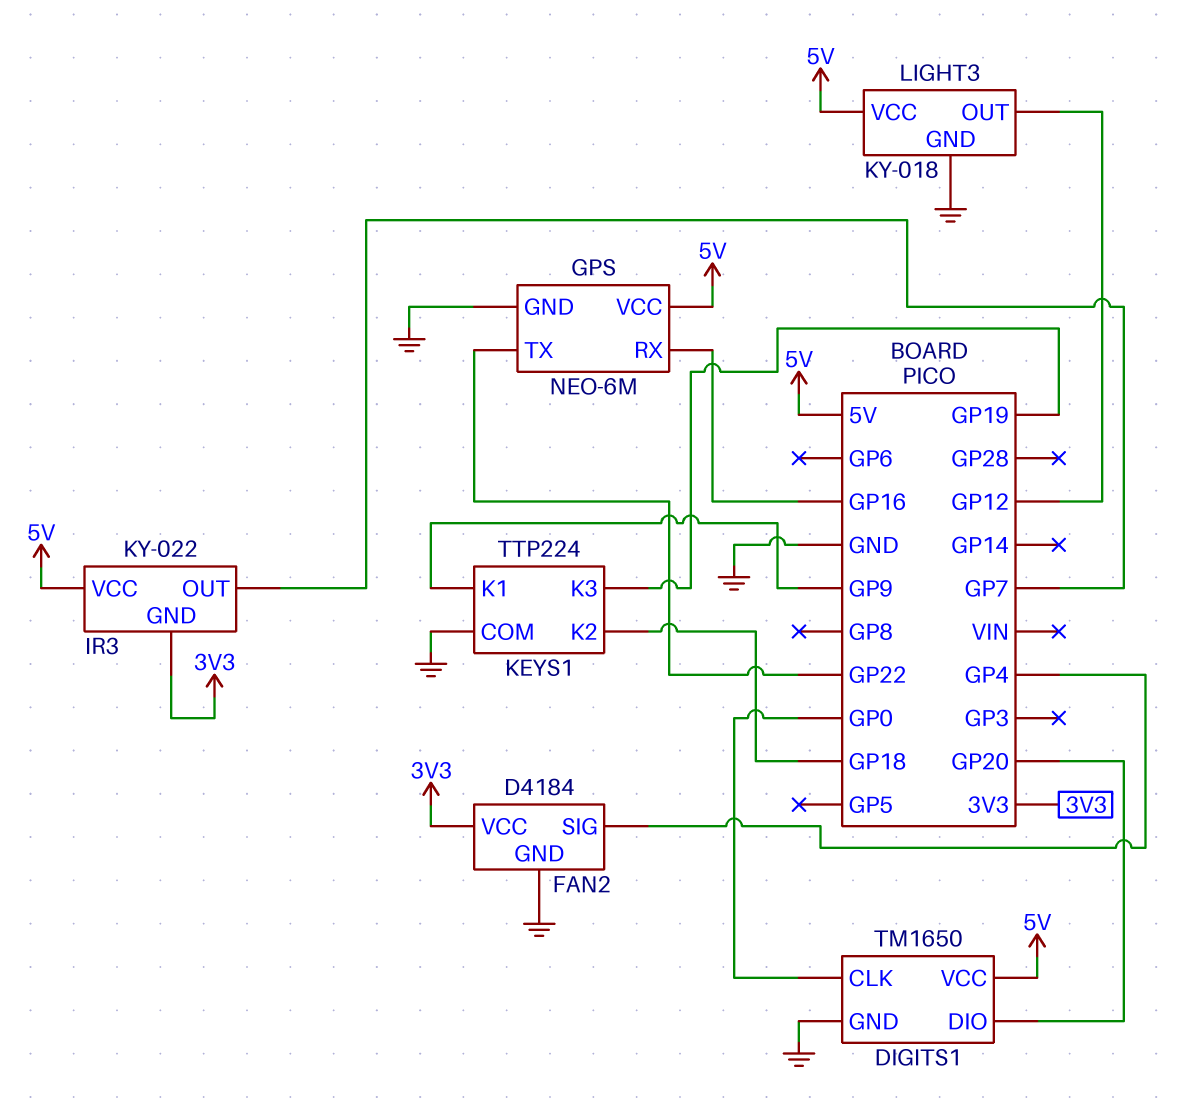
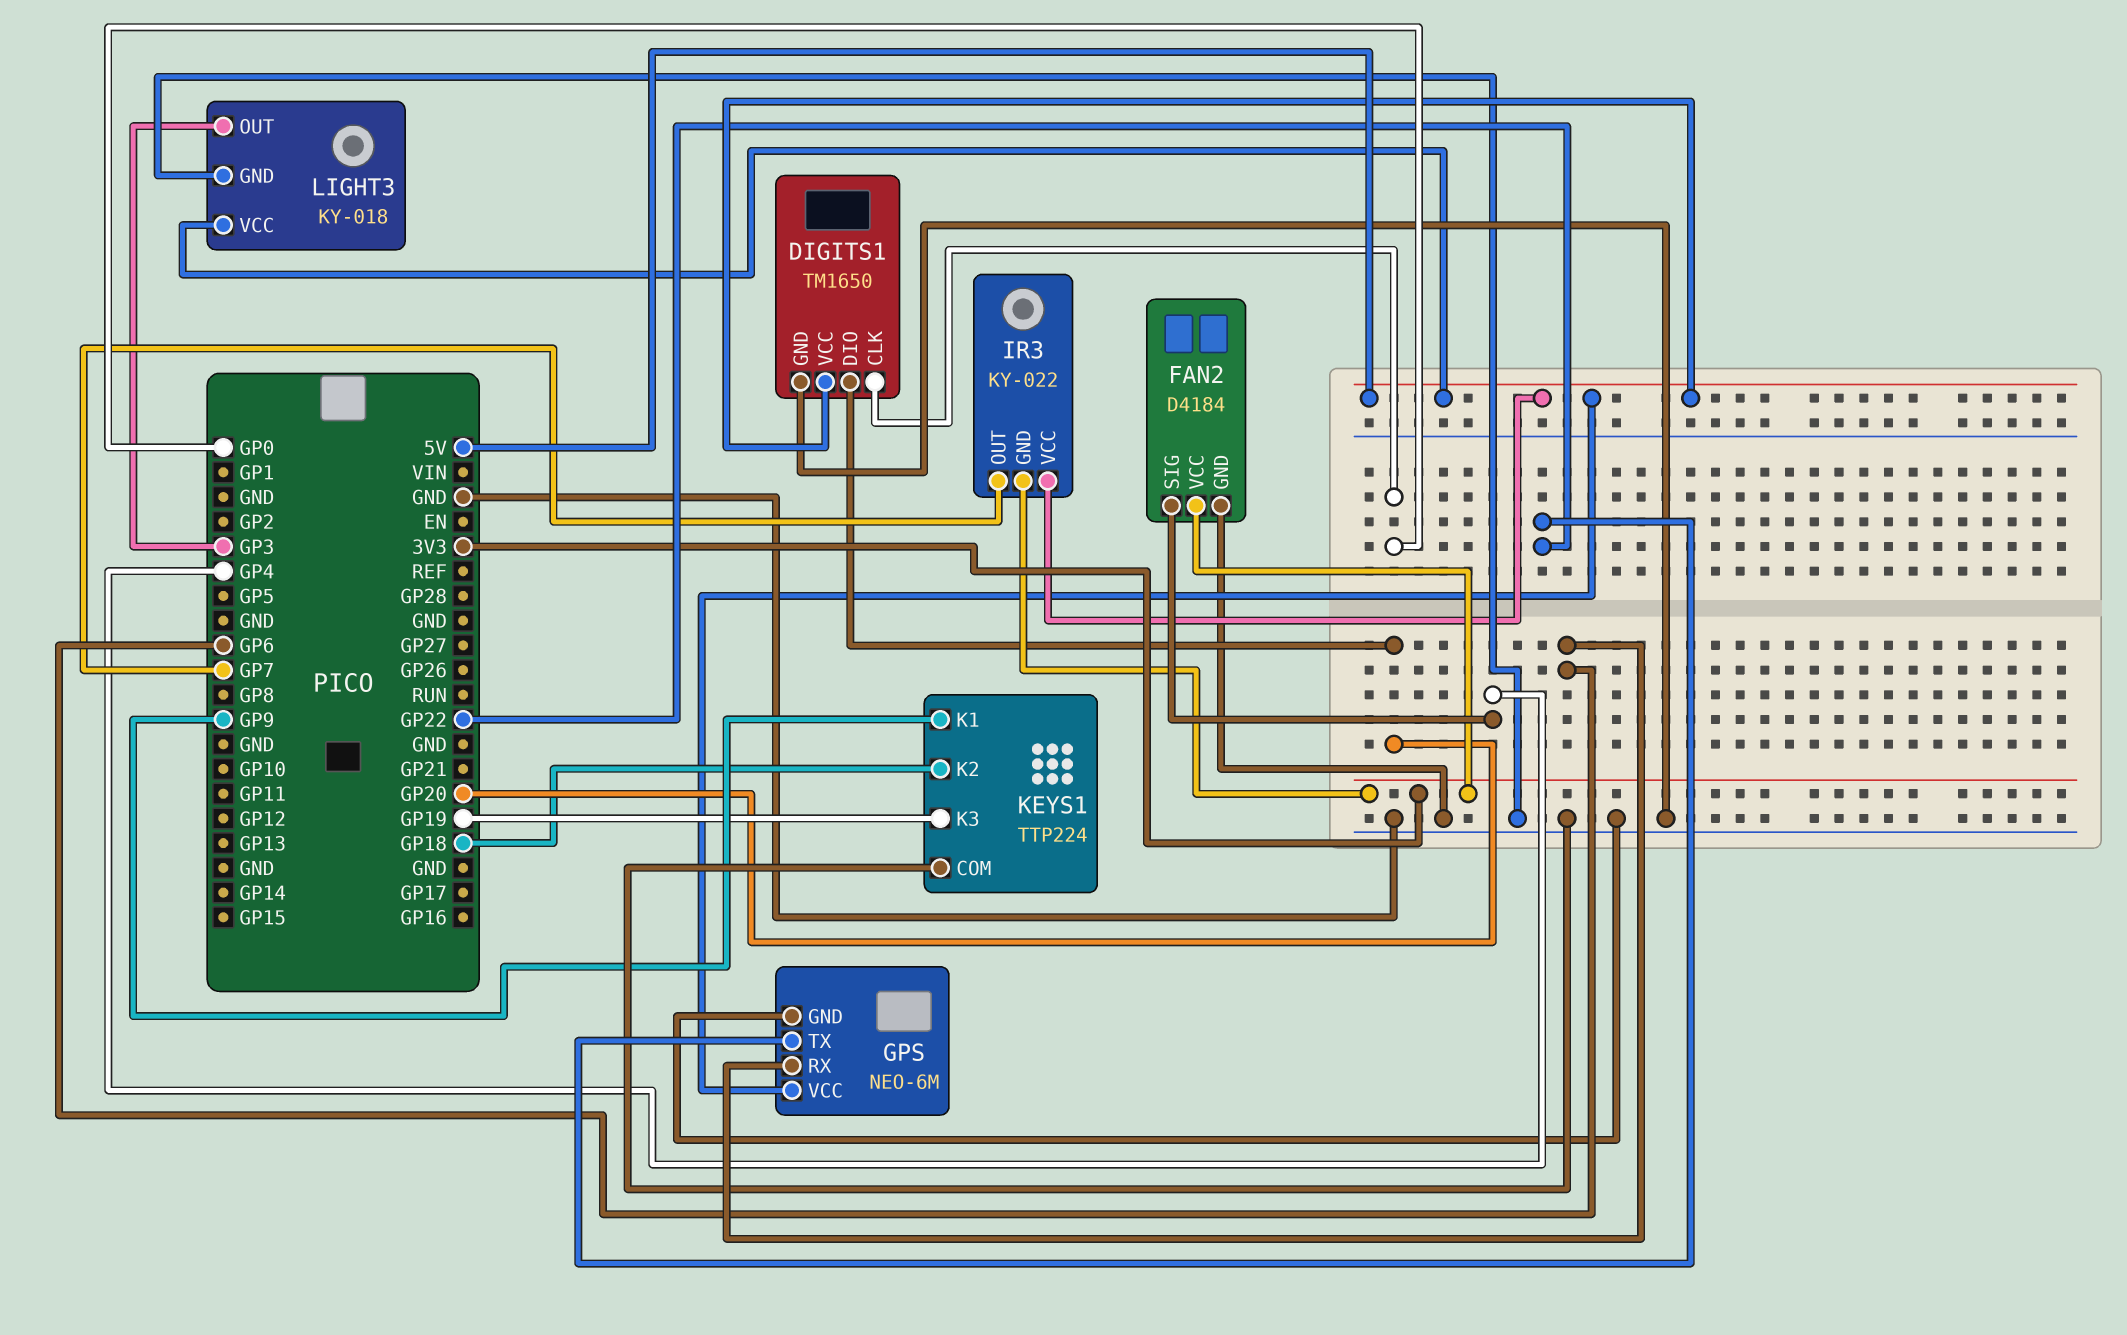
GPS pin RX: GP16 -> GP6
LIGHT3 pin OUT: GP12 -> GP3

